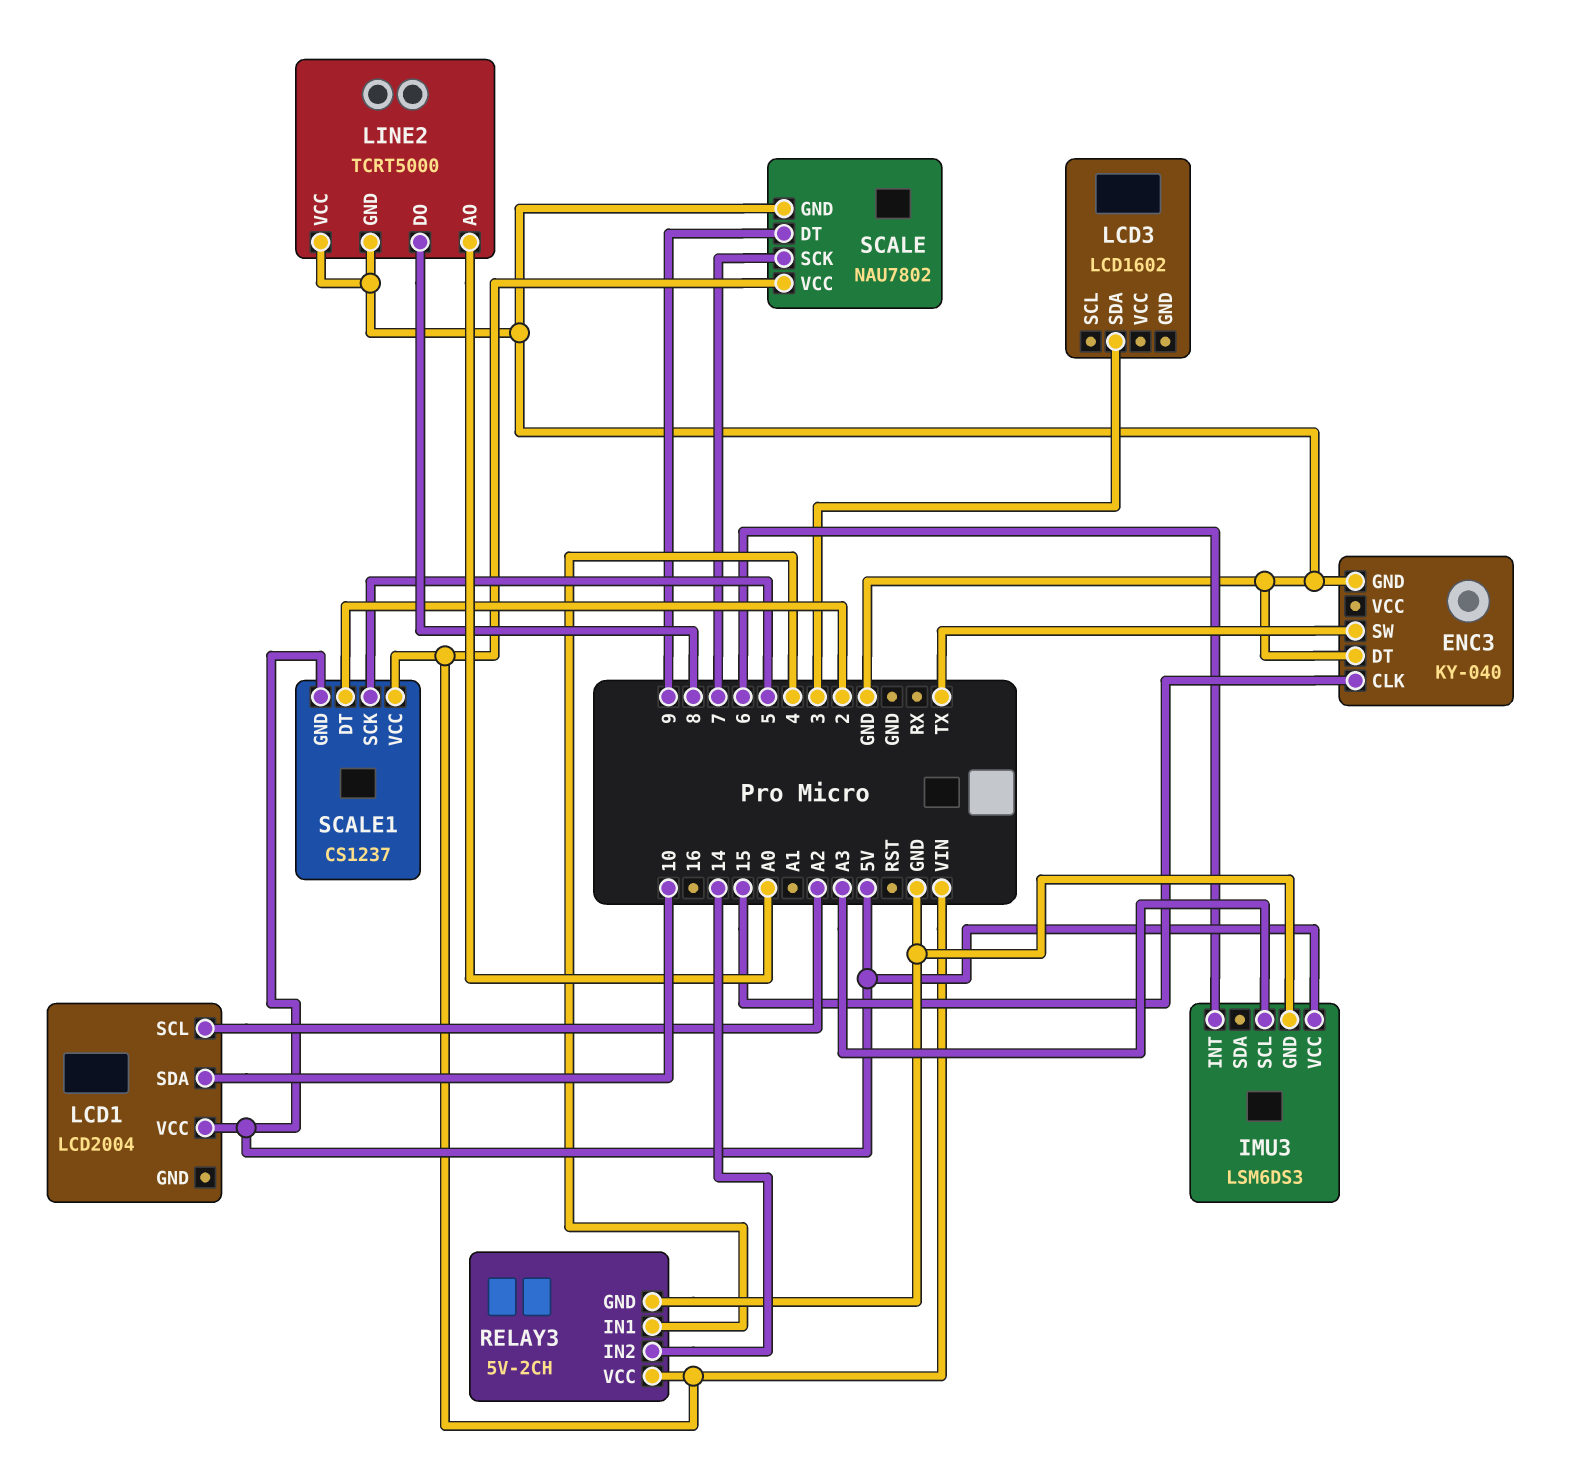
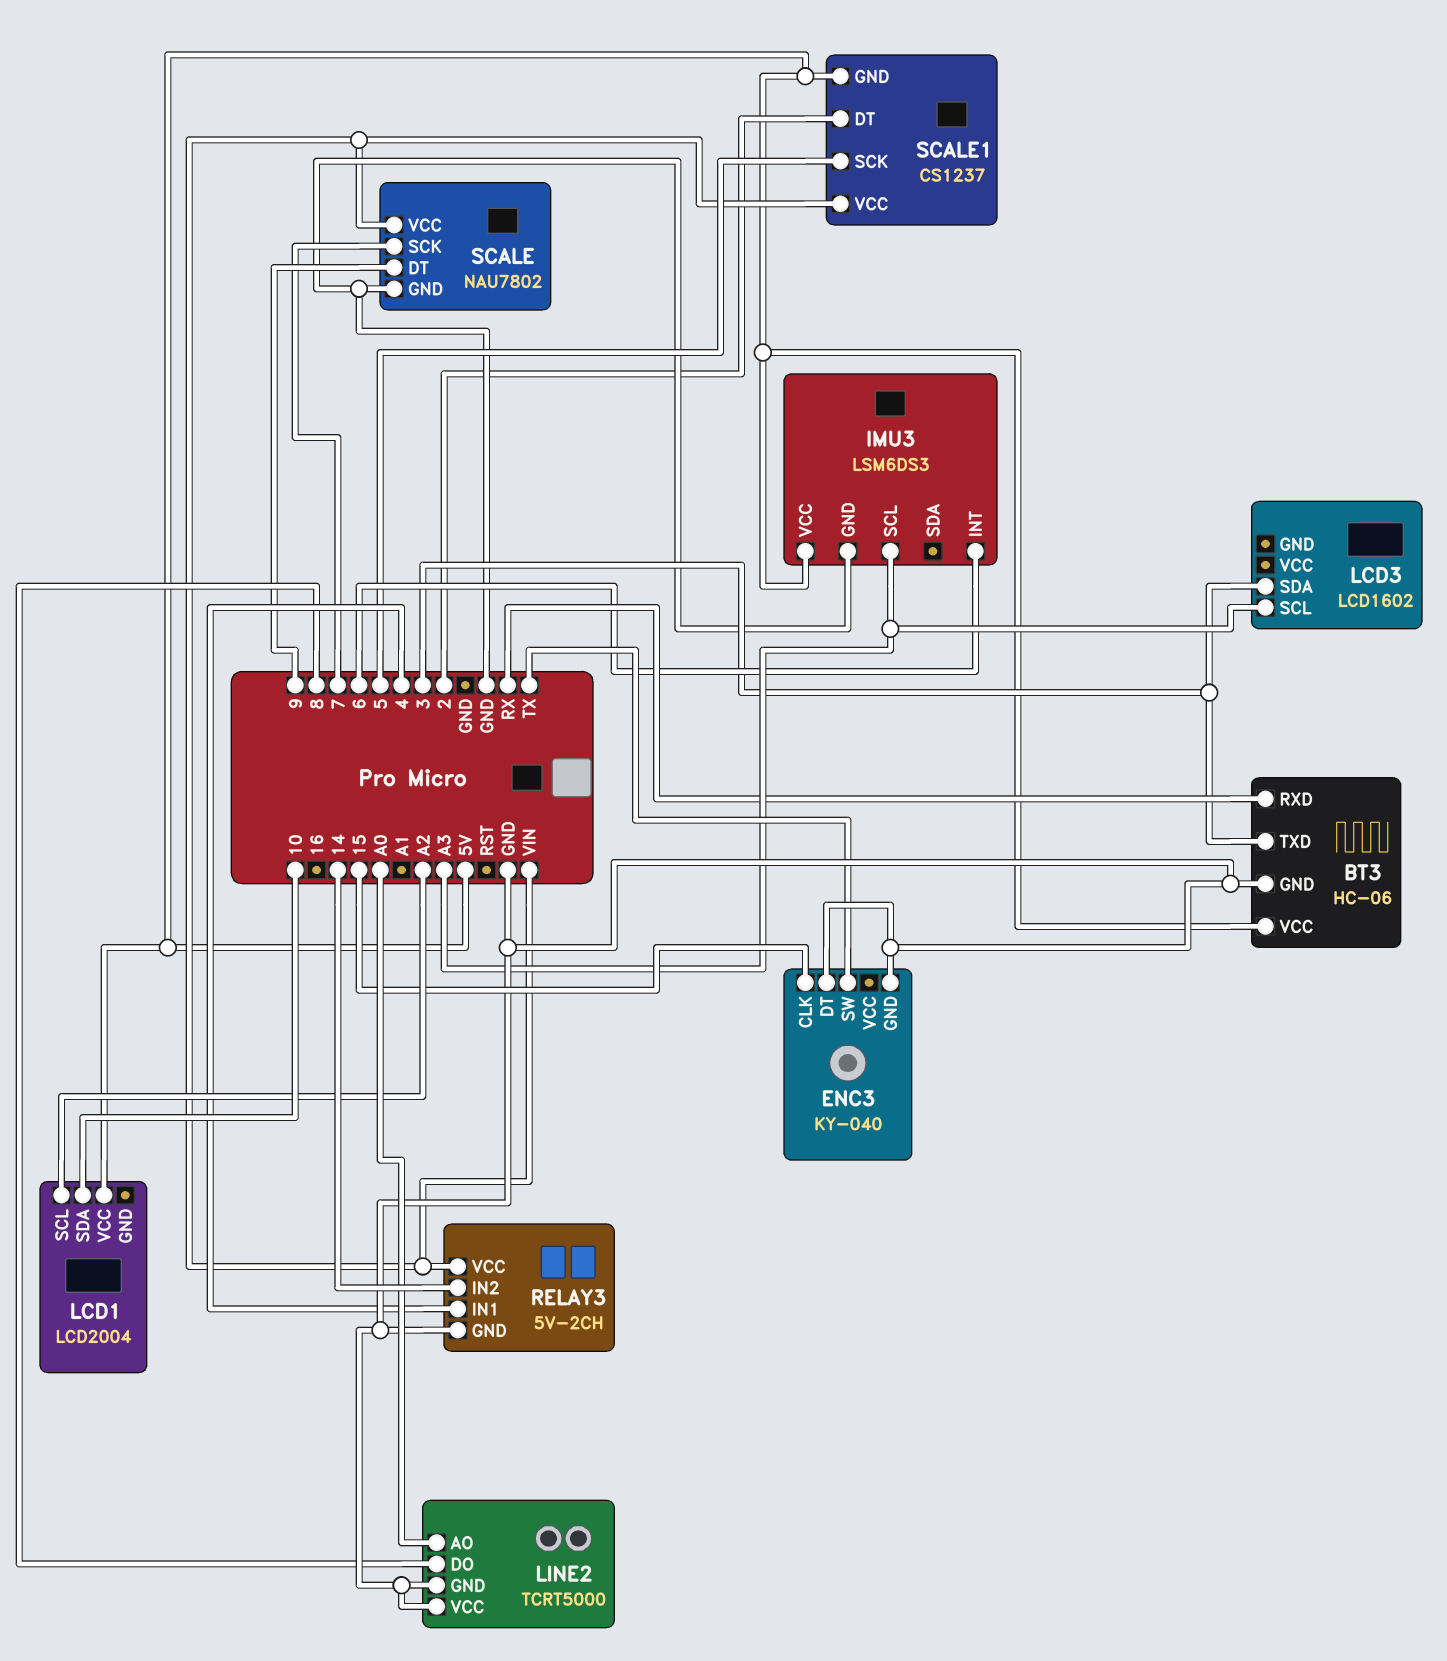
BT3: none -> HC-06
BT3 pin GND: none -> GND
BT3 pin RXD: none -> RX
BT3 pin TXD: none -> 3
BT3 pin VCC: none -> 5V
LCD3 pin SCL: none -> A3

